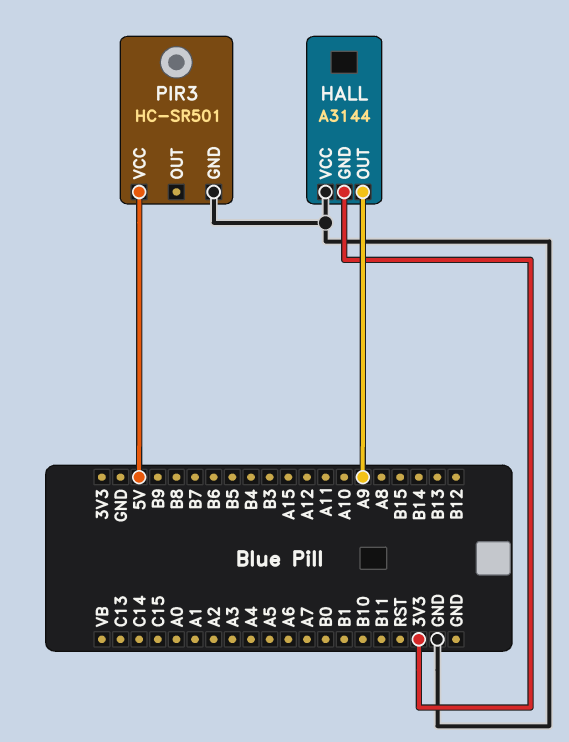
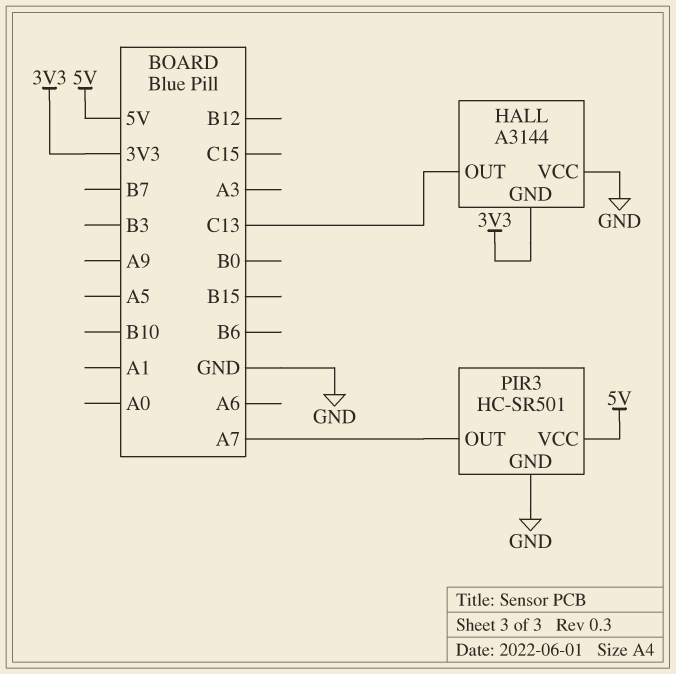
HALL pin OUT: A9 -> C13
PIR3 pin OUT: none -> A7

